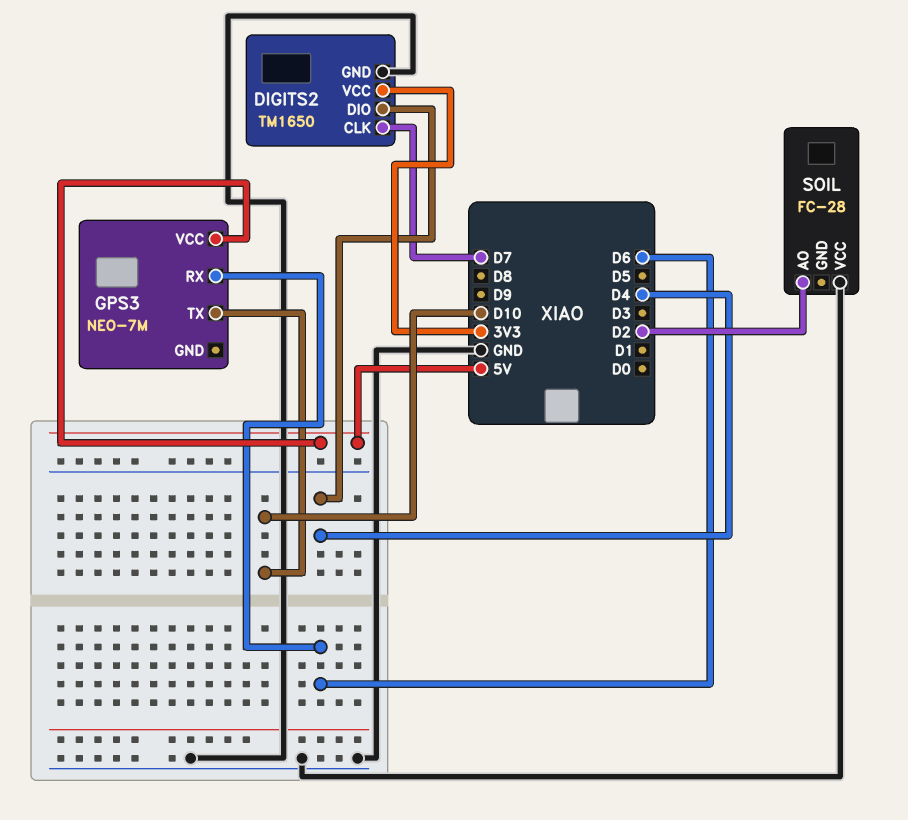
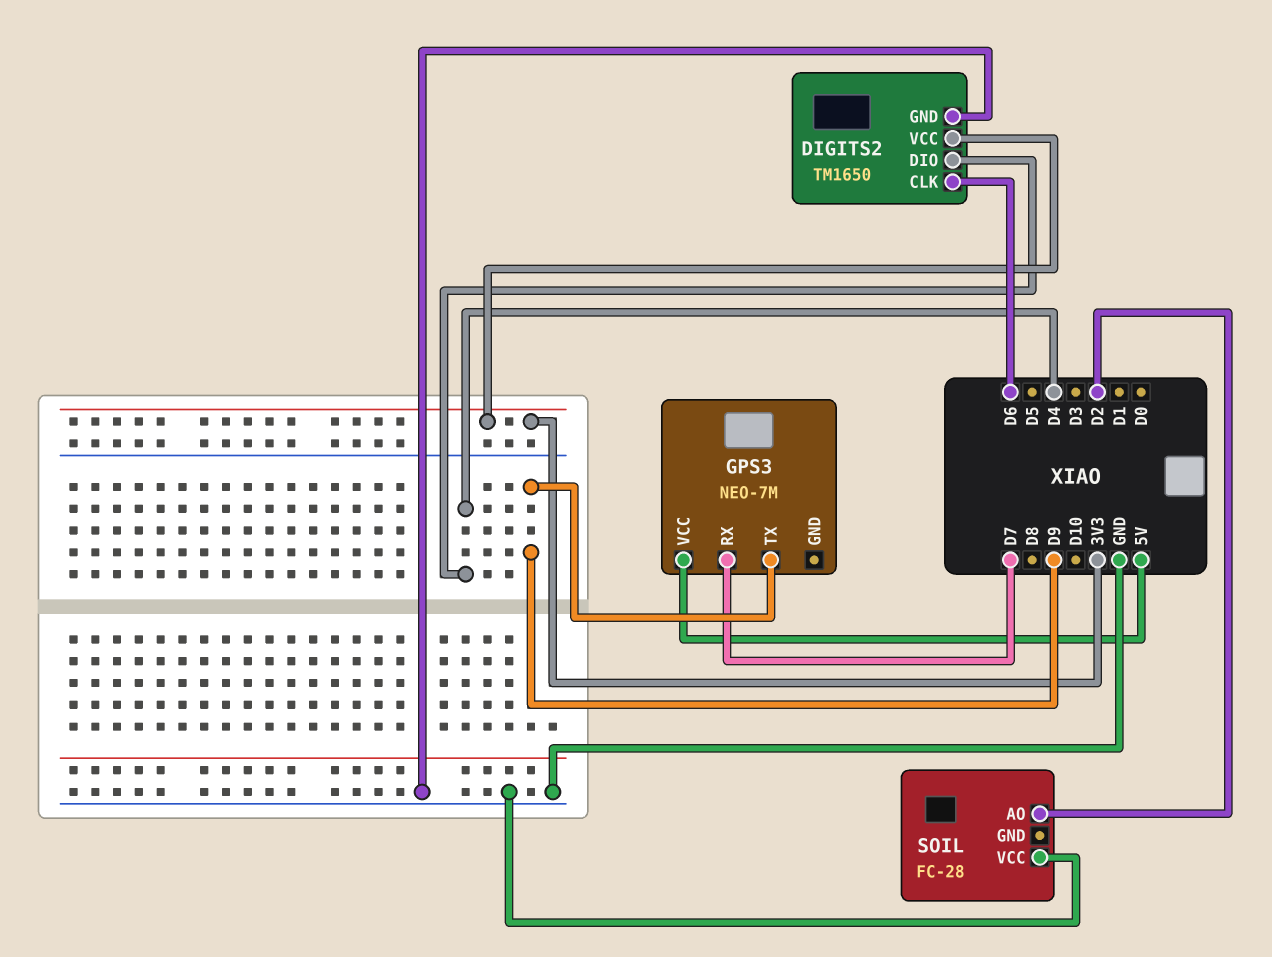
DIGITS2 pin CLK: D7 -> D6
GPS3 pin RX: D6 -> D7
GPS3 pin TX: D10 -> D9

